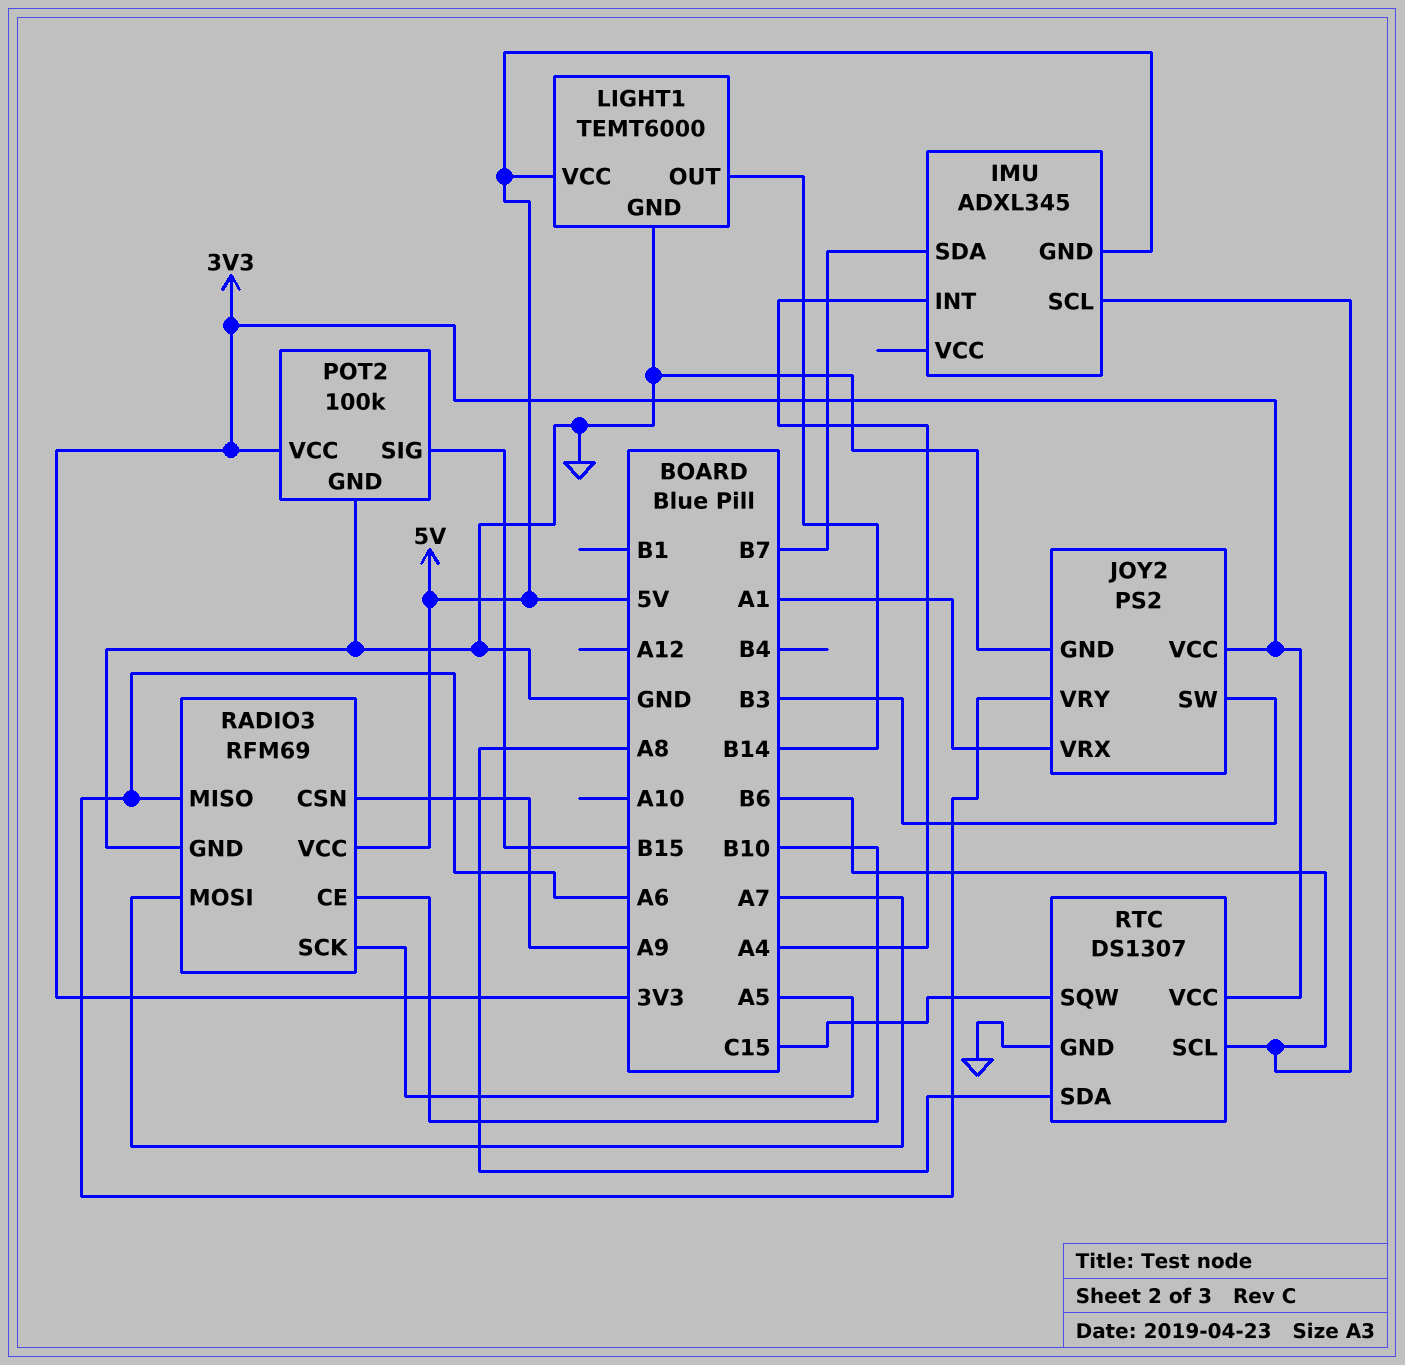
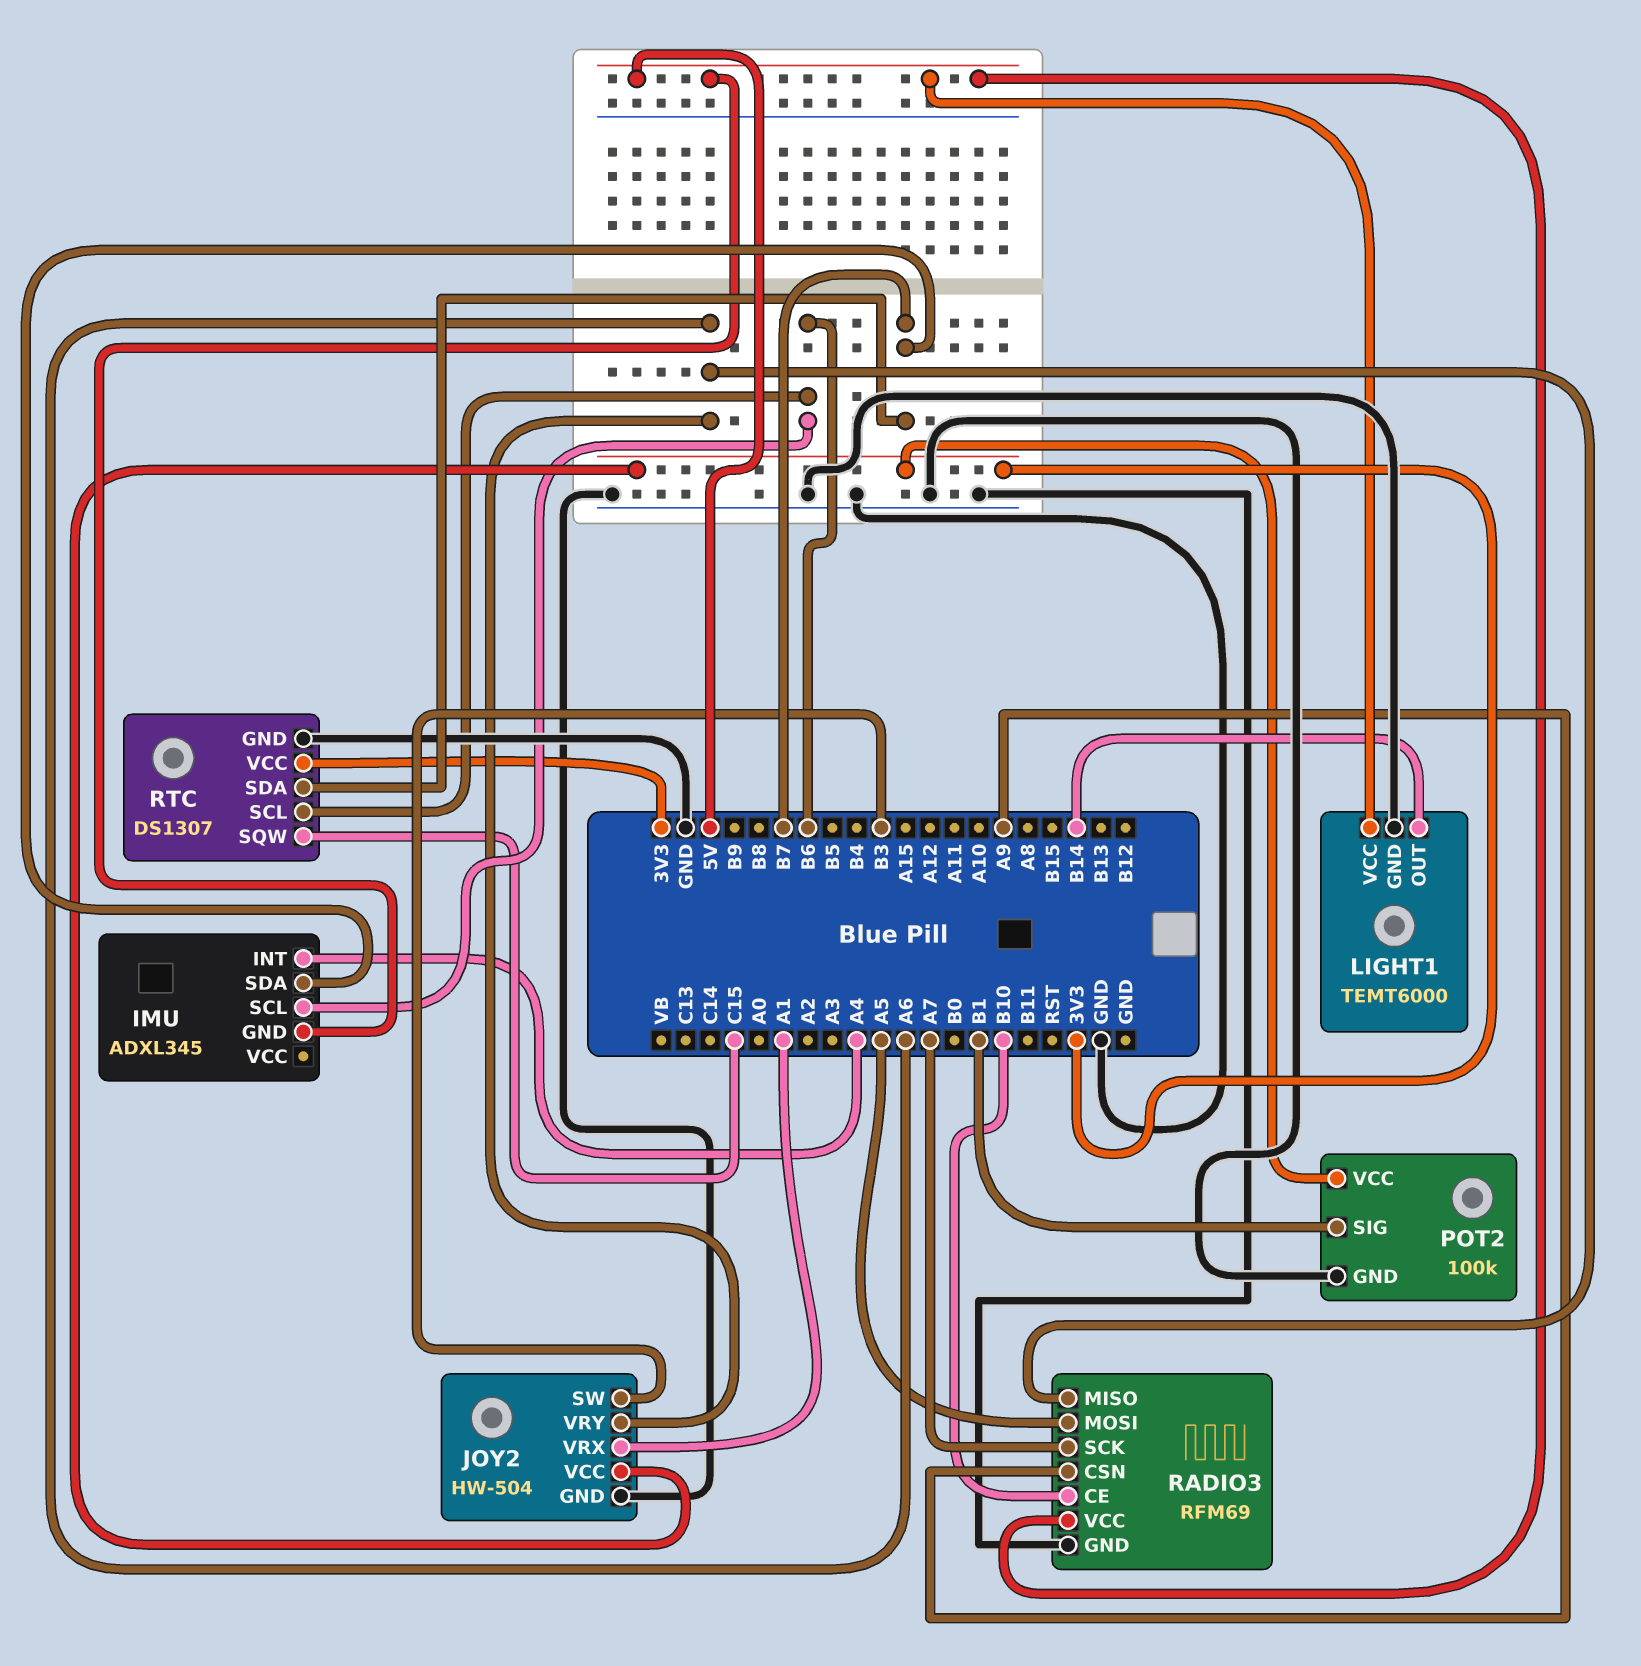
JOY2: PS2 -> HW-504
POT2 pin SIG: B15 -> B1
RADIO3 pin MOSI: A7 -> A5
RADIO3 pin SCK: A5 -> A7
RTC pin SDA: A8 -> B7

